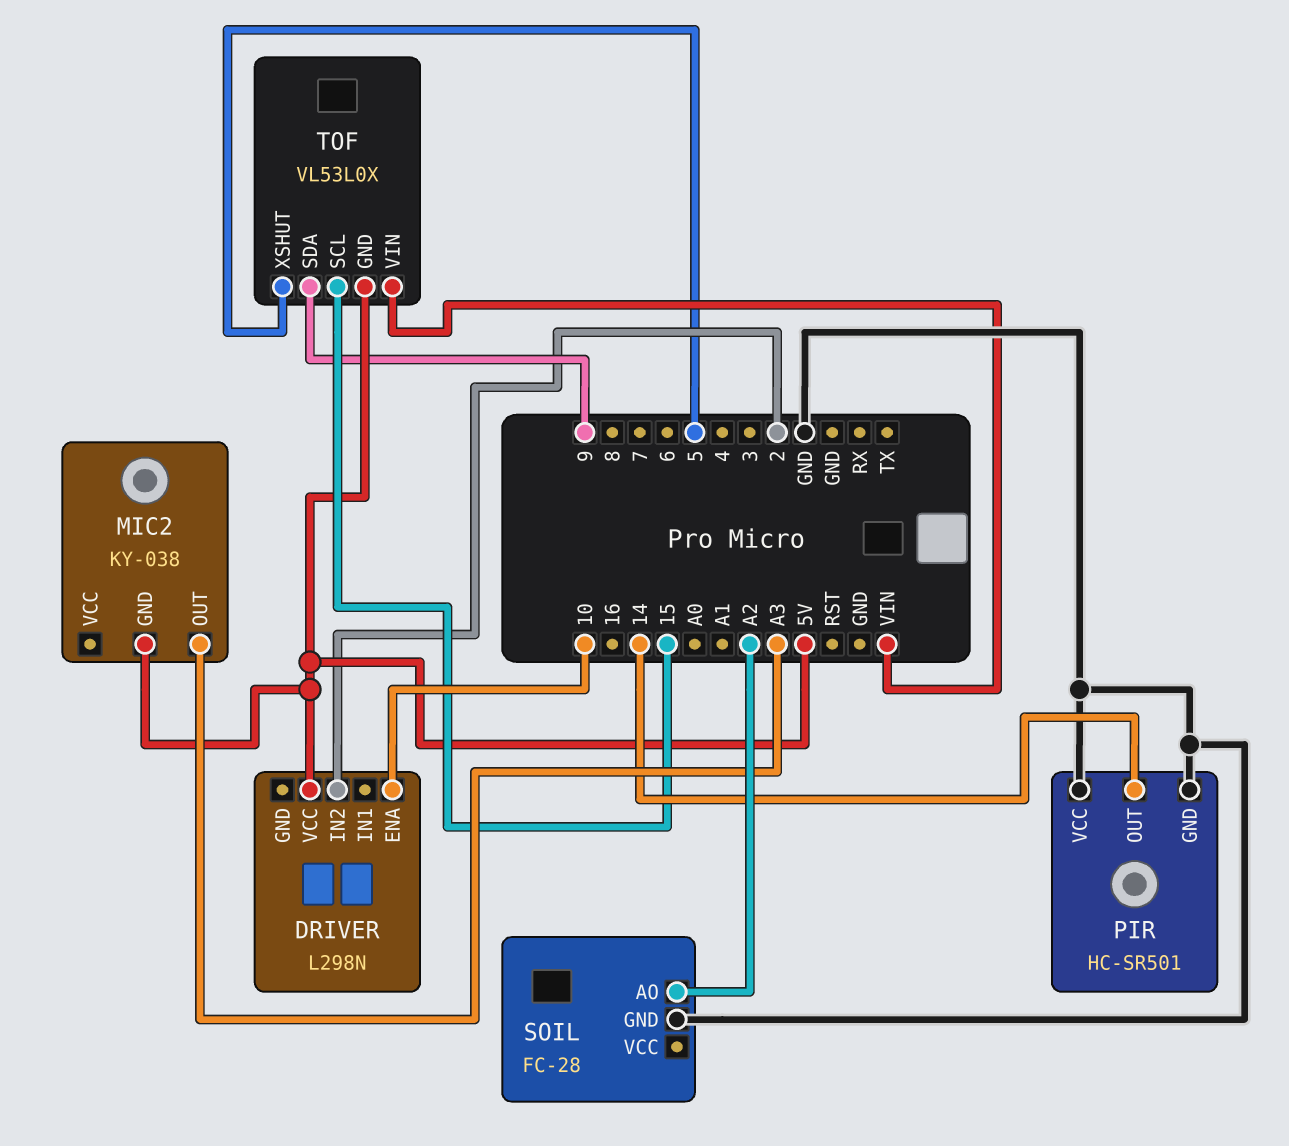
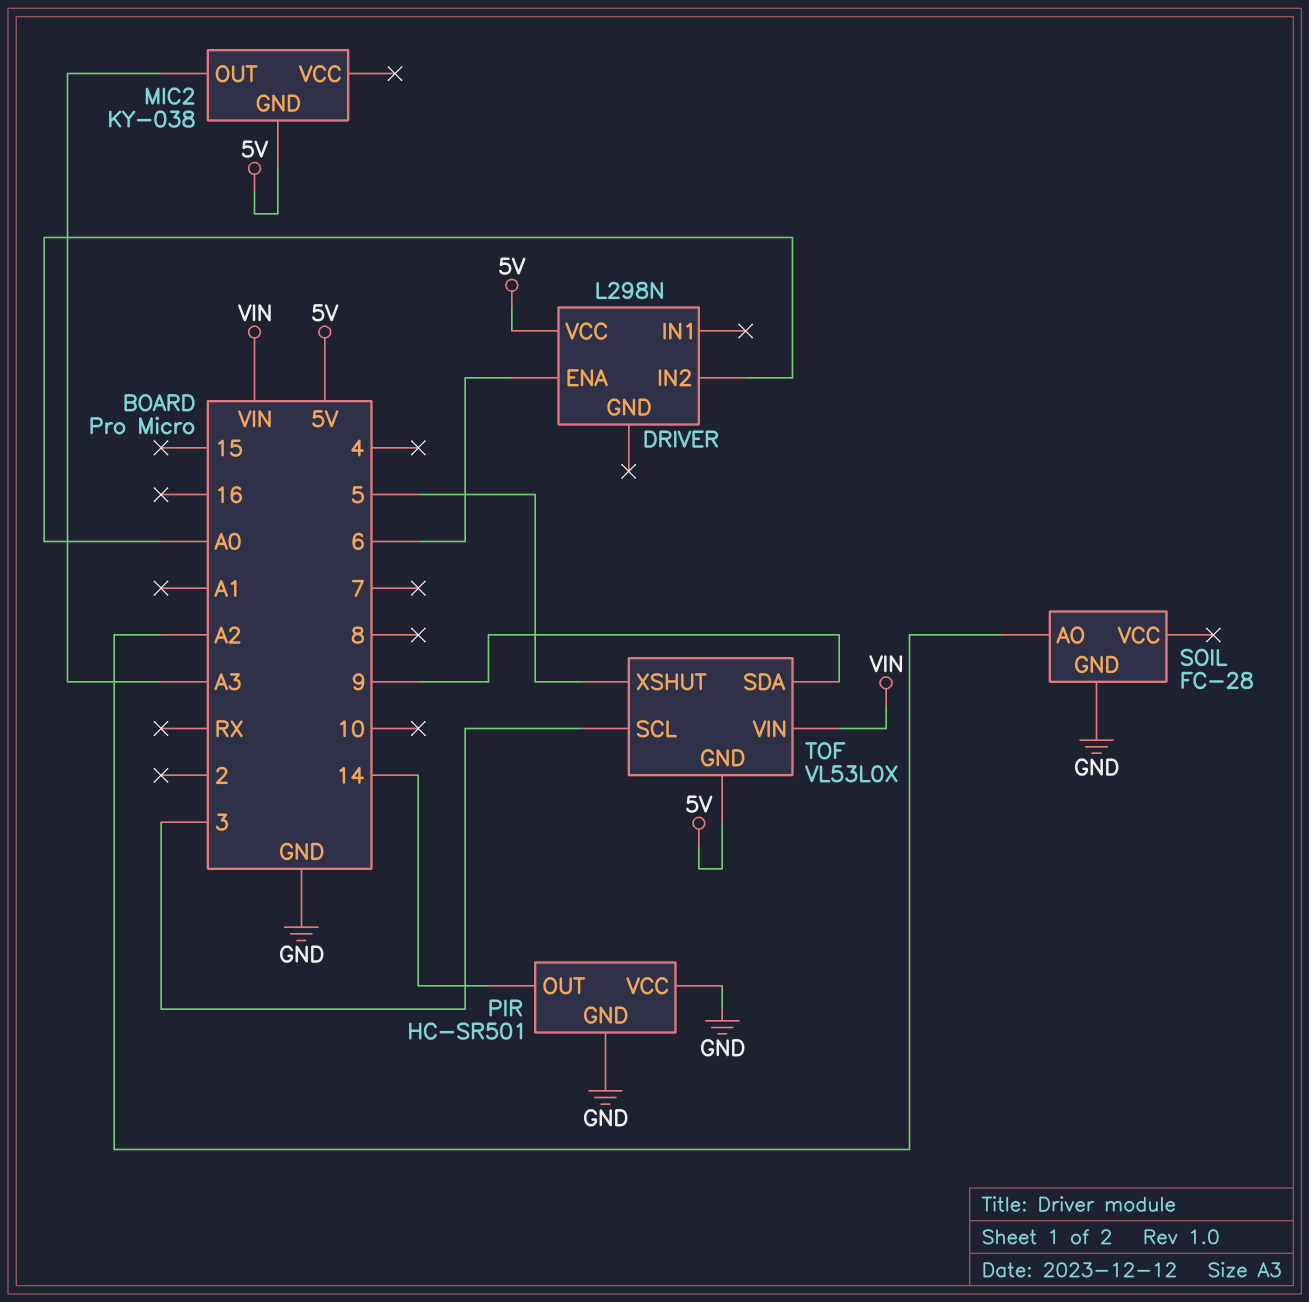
DRIVER pin ENA: 10 -> 6
DRIVER pin IN2: 2 -> A0
TOF pin SCL: 15 -> 3

